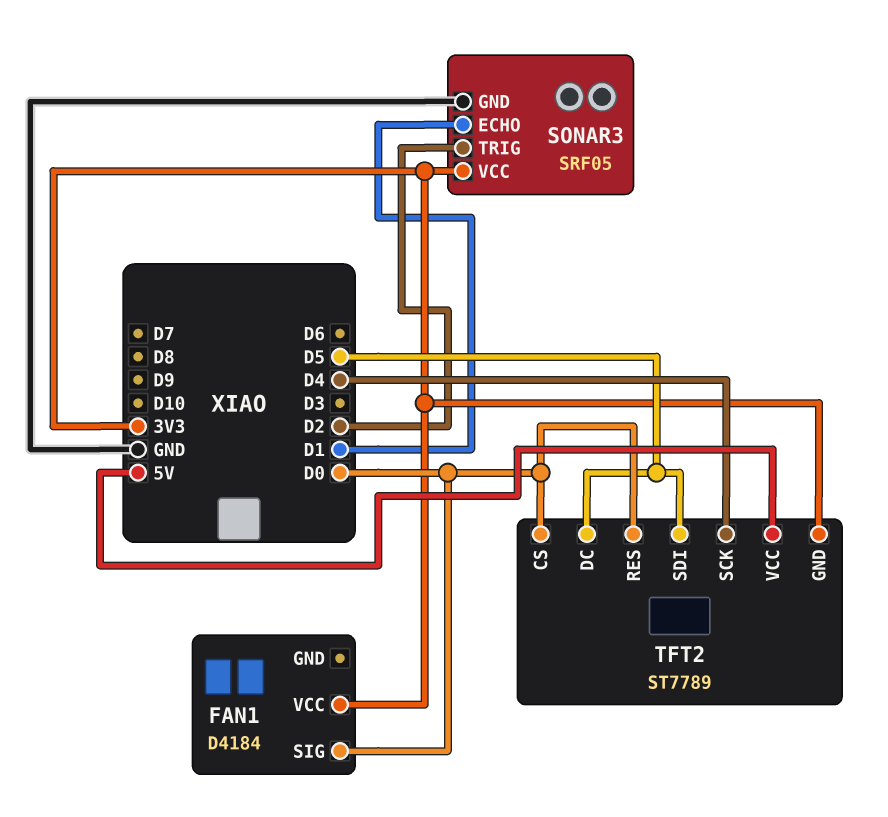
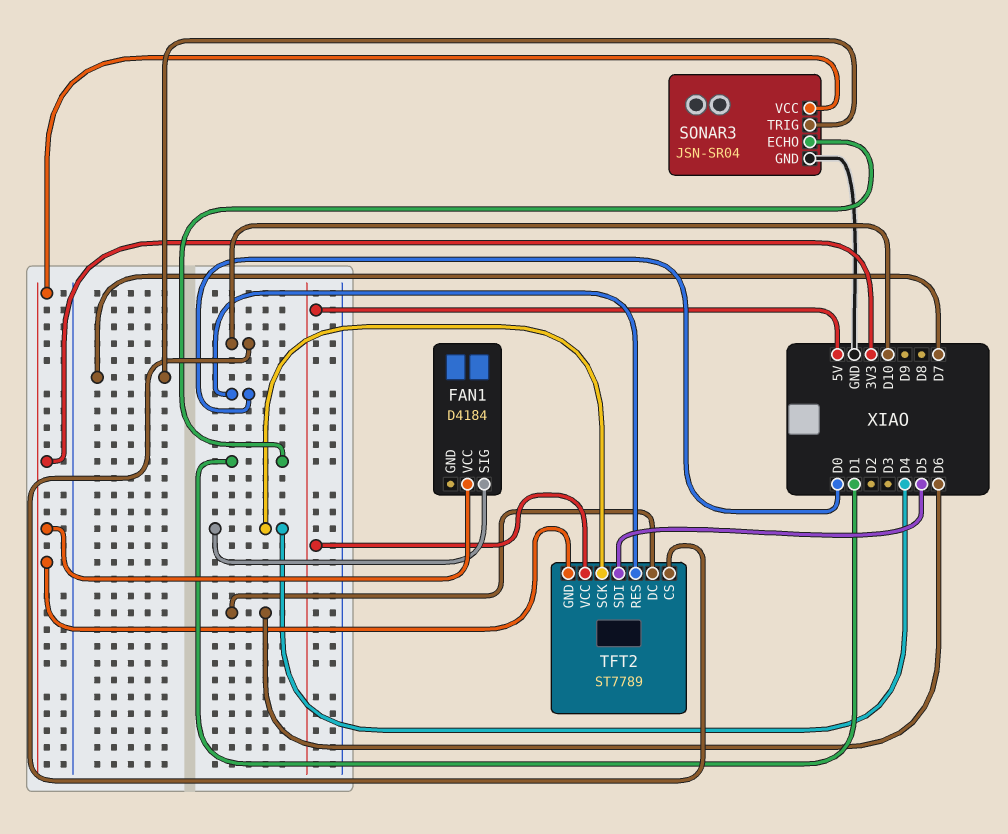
FAN1 pin SIG: D0 -> D4
SONAR3: SRF05 -> JSN-SR04
SONAR3 pin TRIG: D2 -> D7
TFT2 pin CS: D0 -> D10
TFT2 pin DC: D5 -> D6

